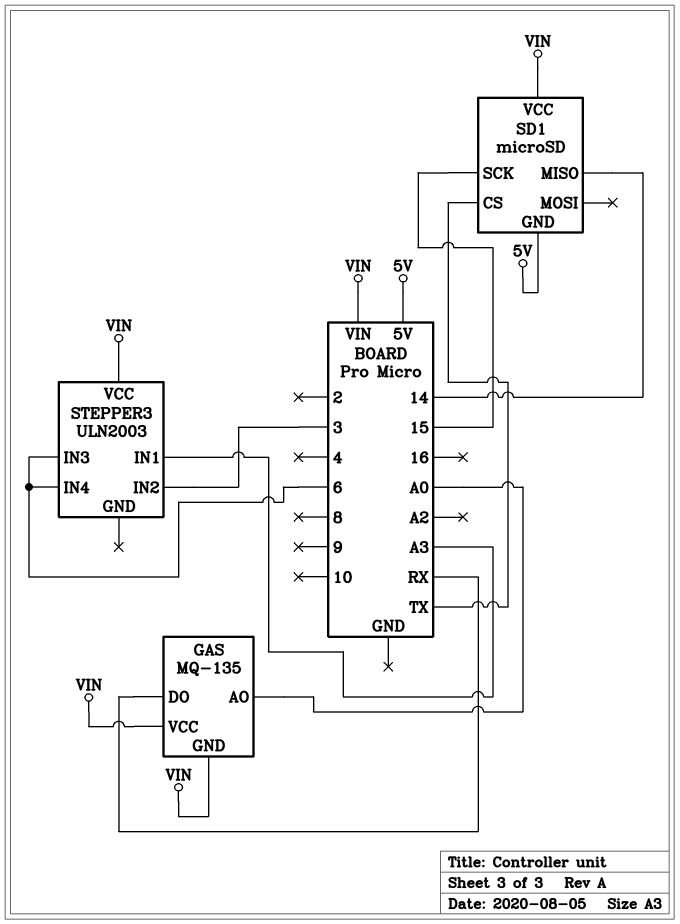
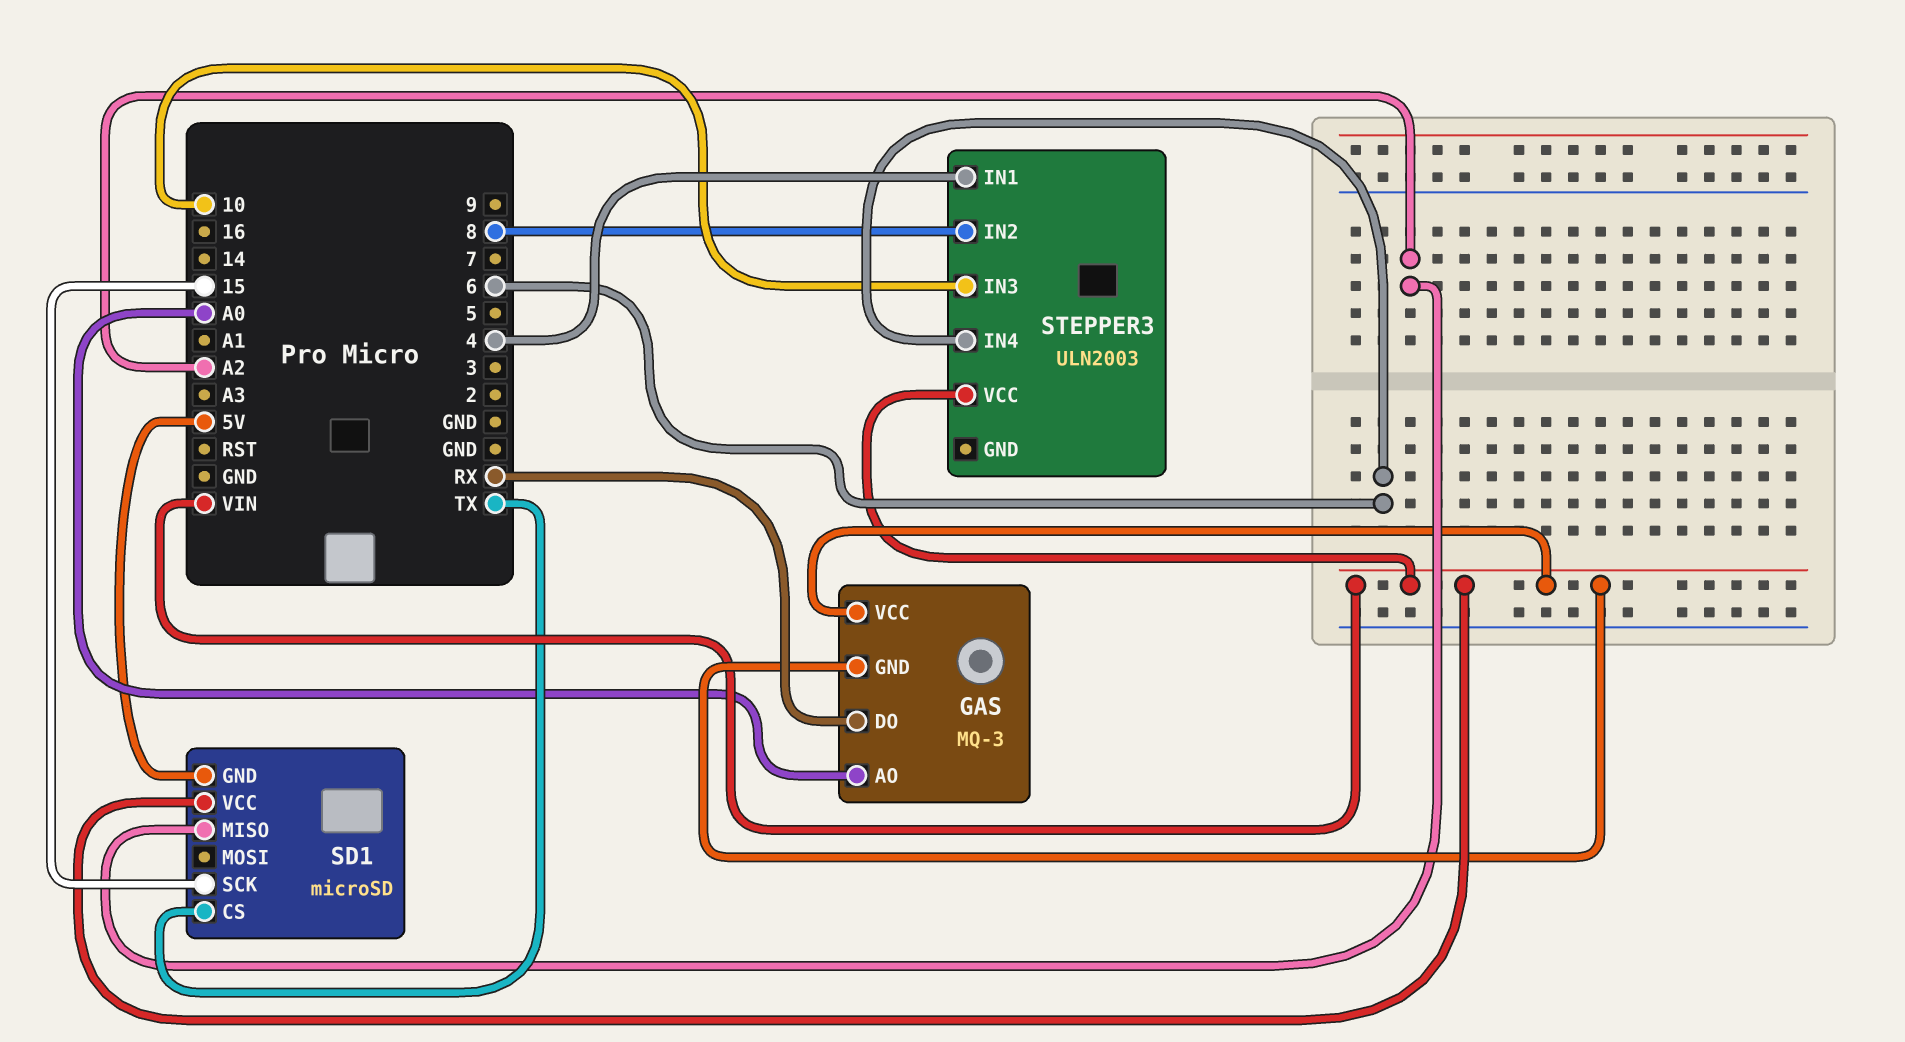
GAS: MQ-135 -> MQ-3
SD1 pin MISO: 14 -> A2
STEPPER3 pin IN1: A3 -> 4
STEPPER3 pin IN2: 3 -> 8
STEPPER3 pin IN3: 6 -> 10

